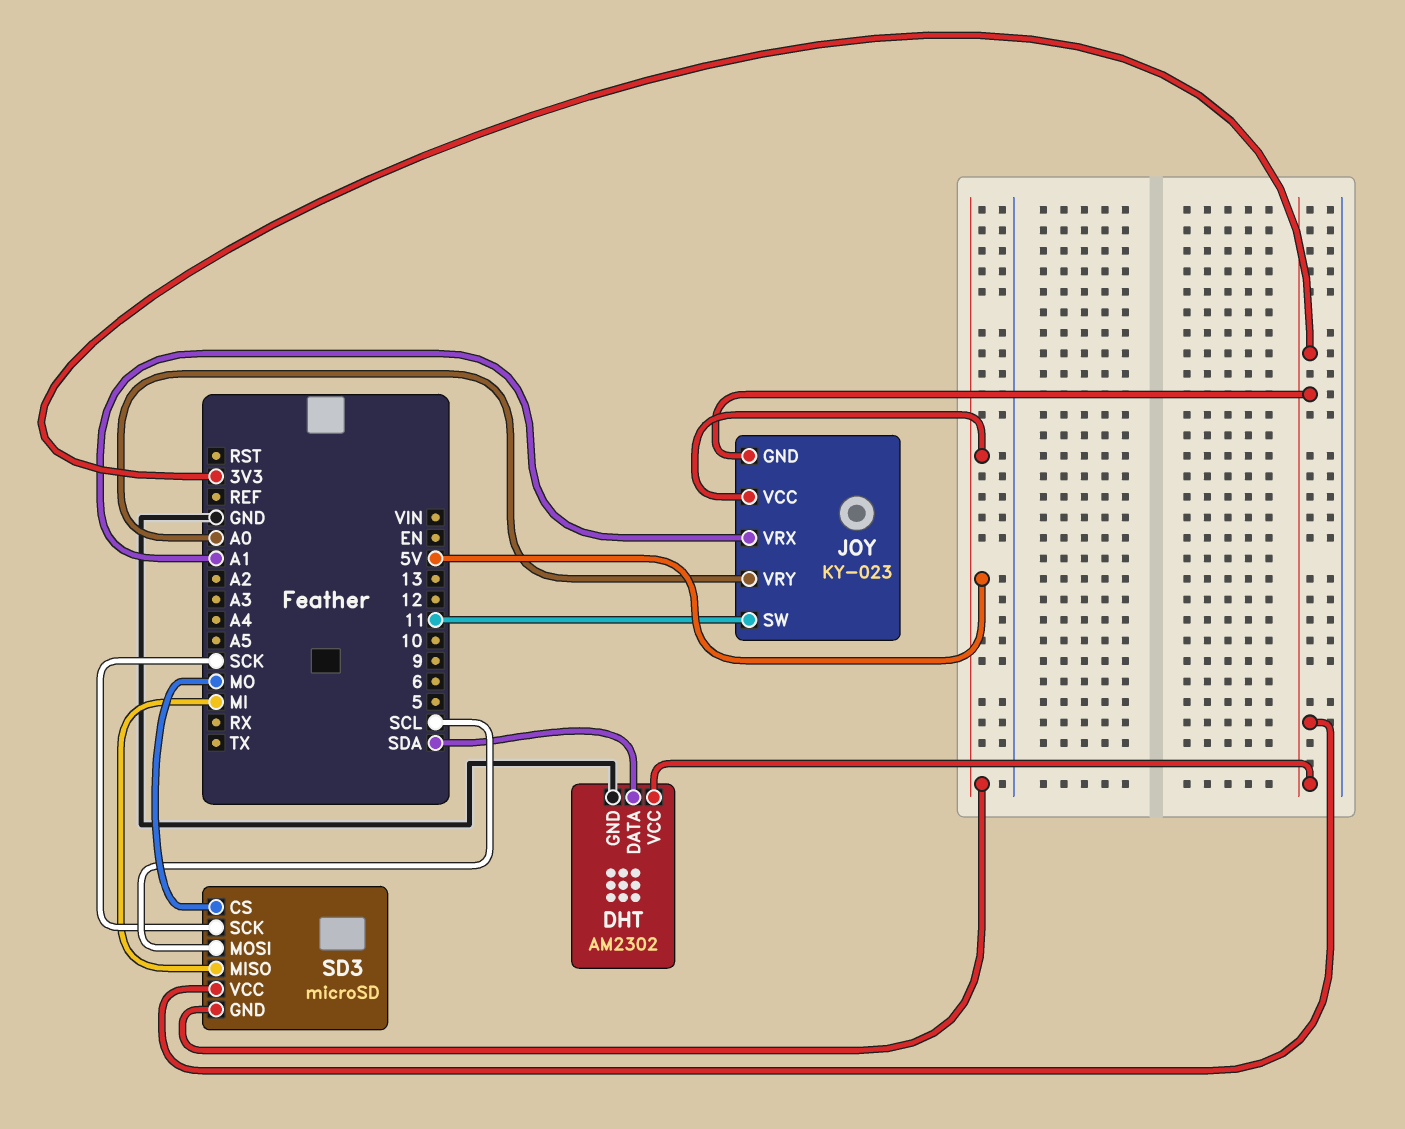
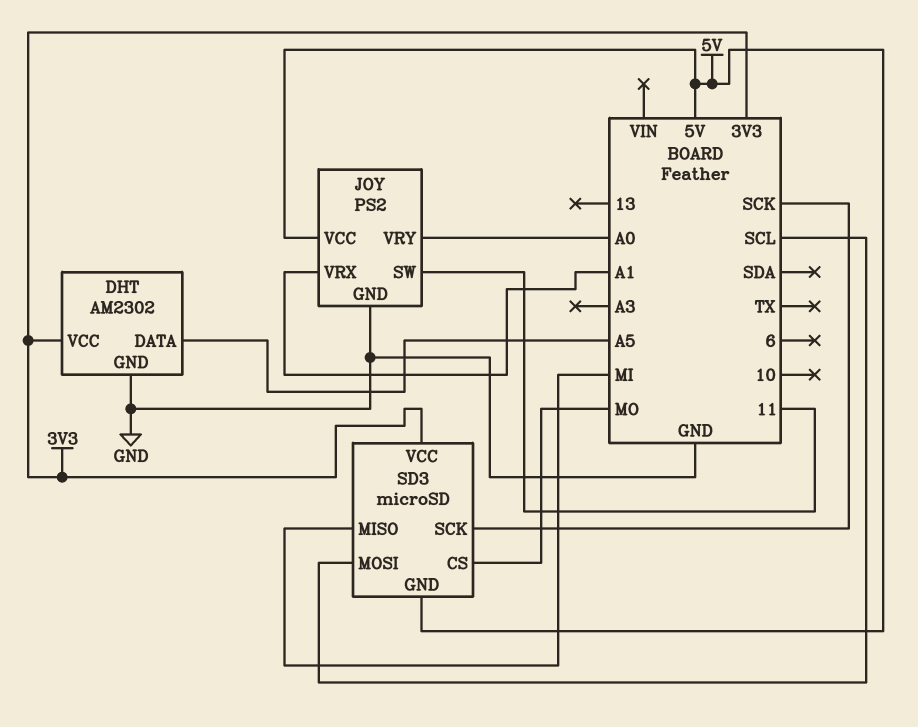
DHT pin DATA: SDA -> A5
JOY: KY-023 -> PS2
JOY pin GND: 3V3 -> GND

